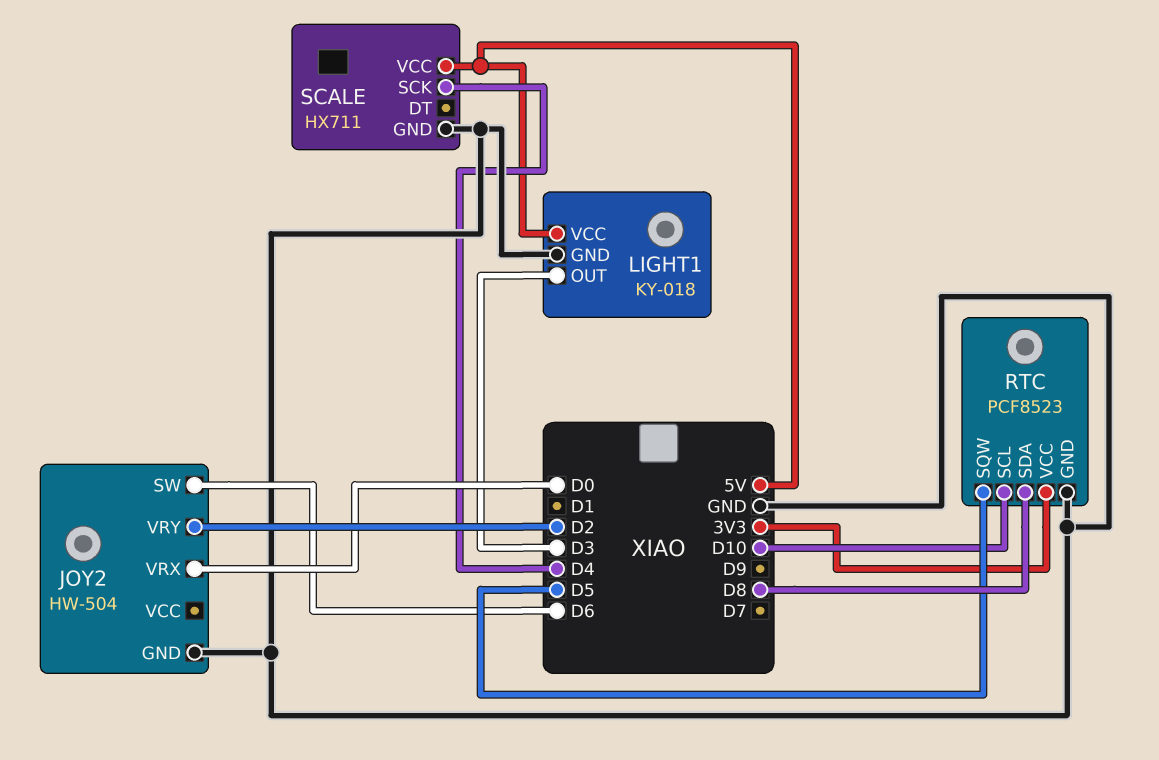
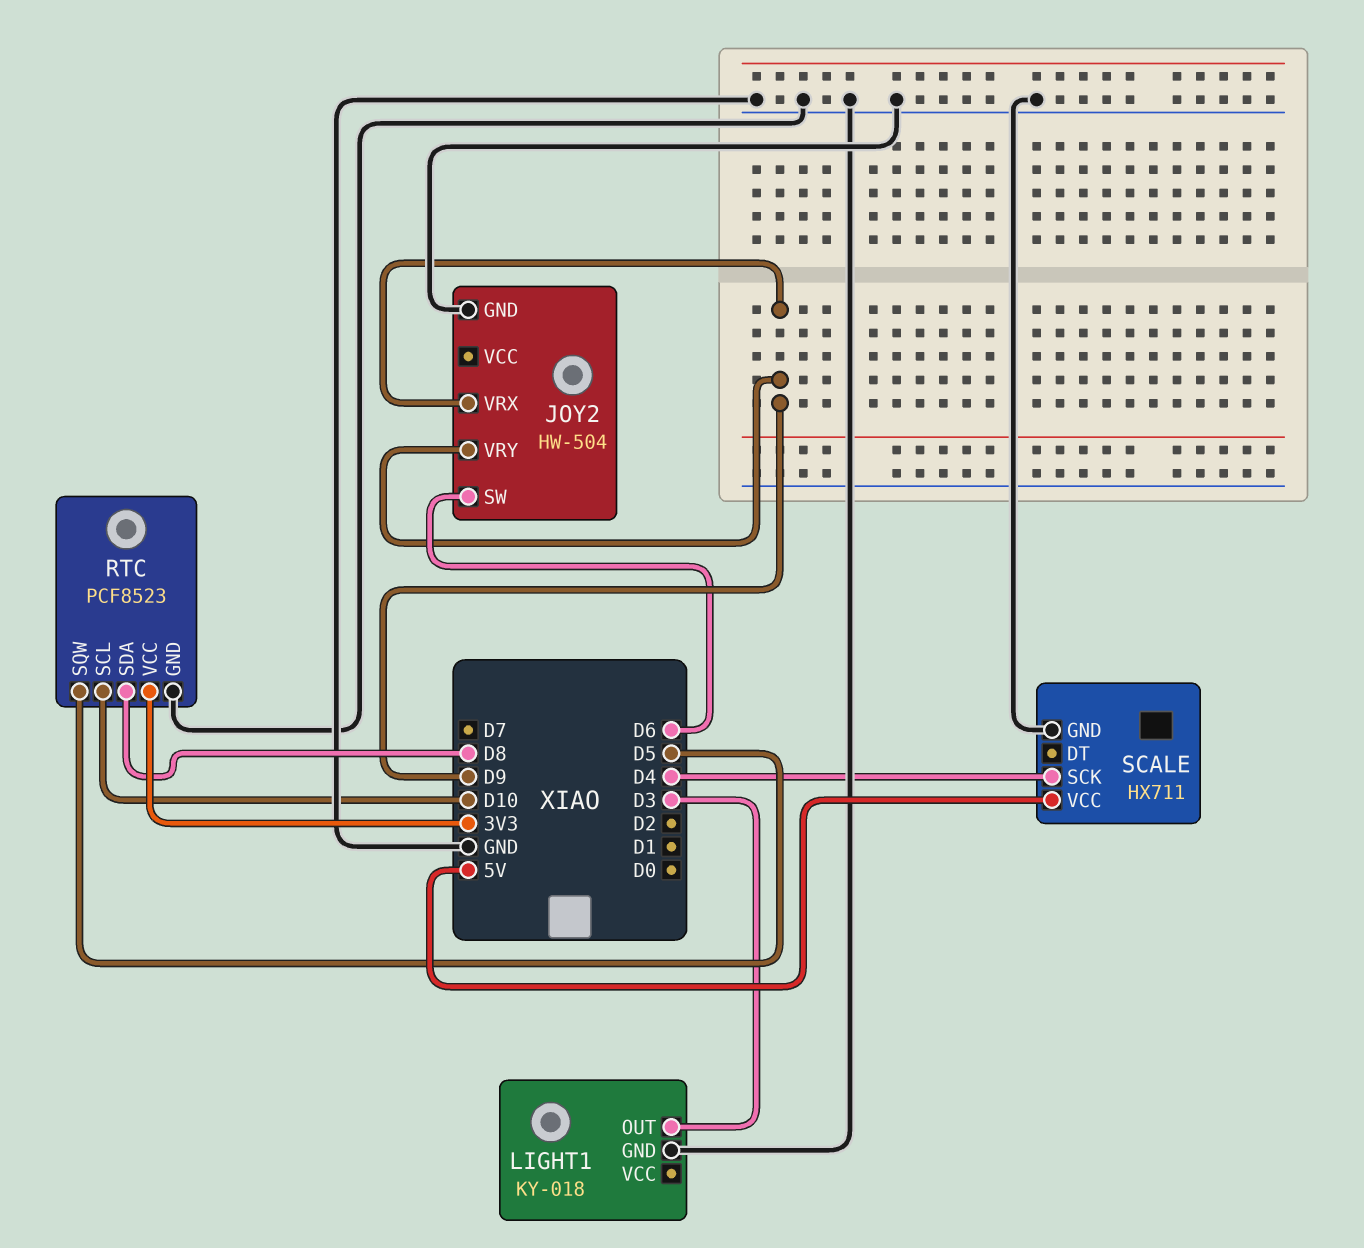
JOY2 pin VRX: D0 -> D9
JOY2 pin VRY: D2 -> D9
LIGHT1 pin VCC: 5V -> none

